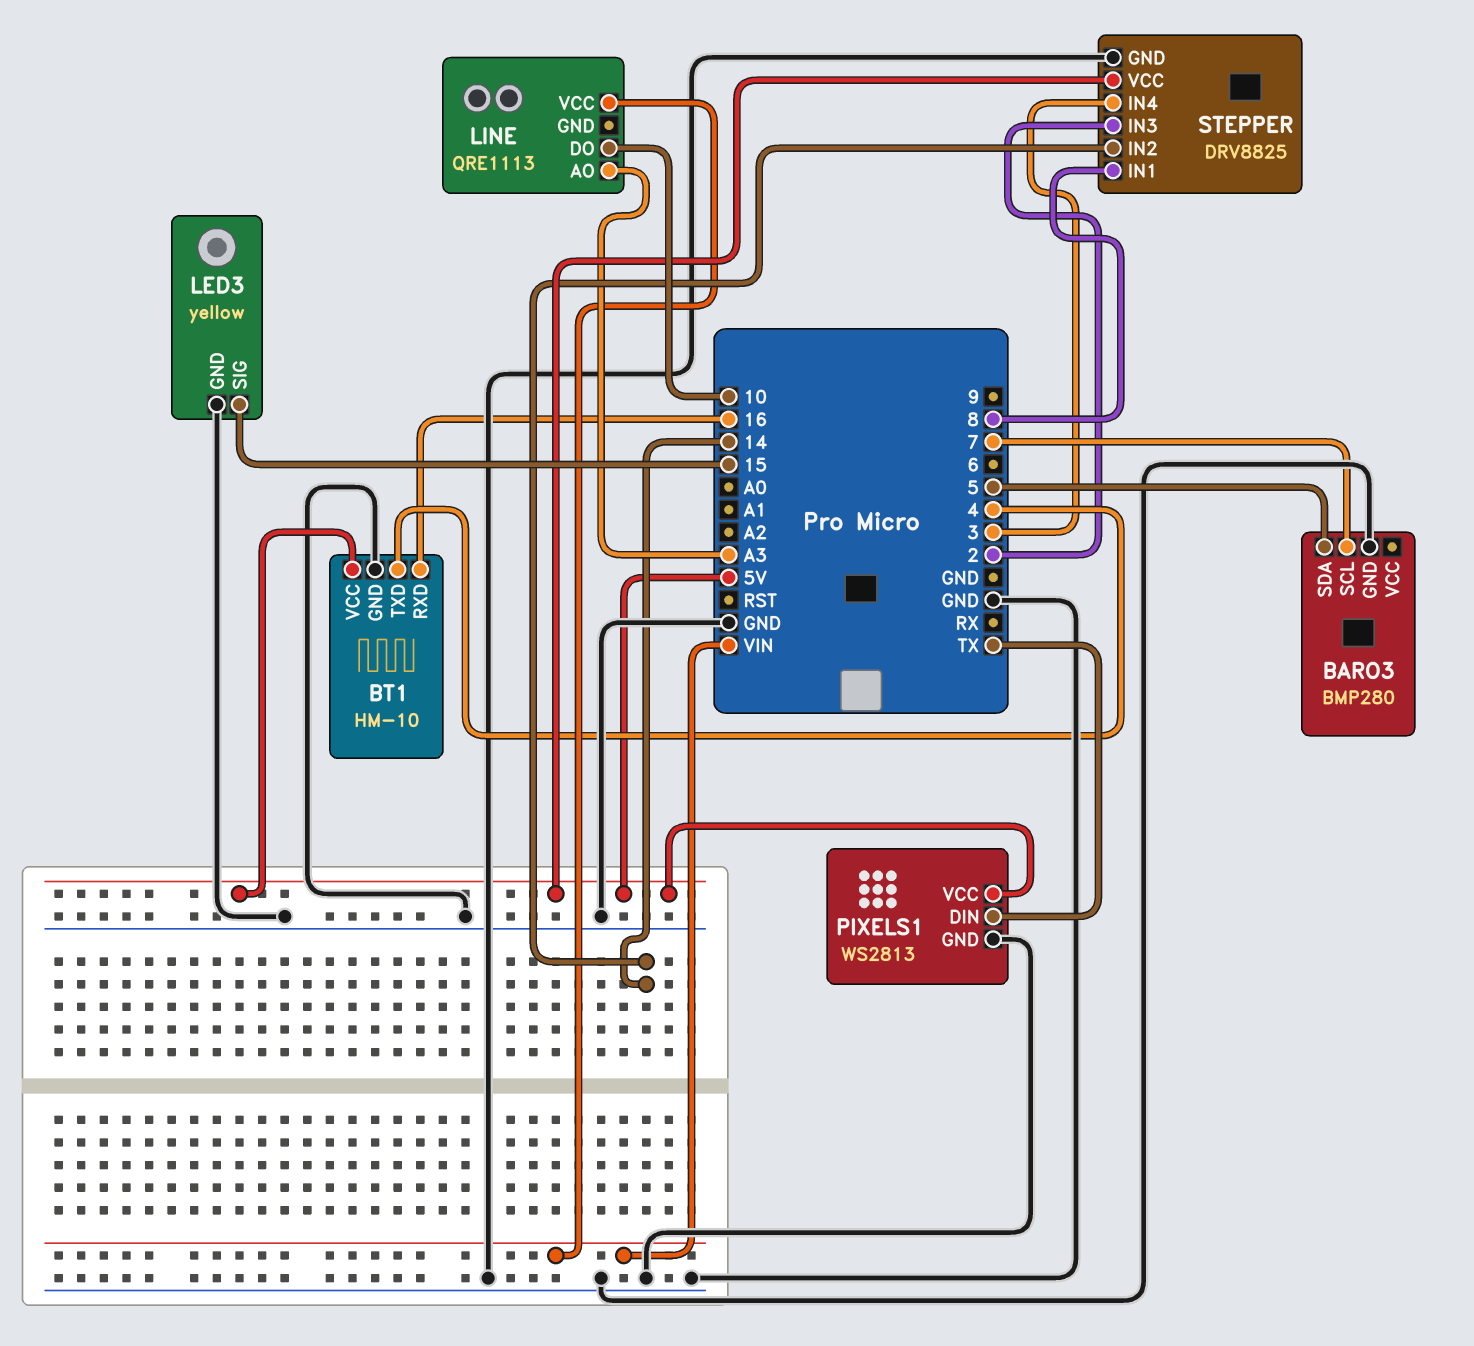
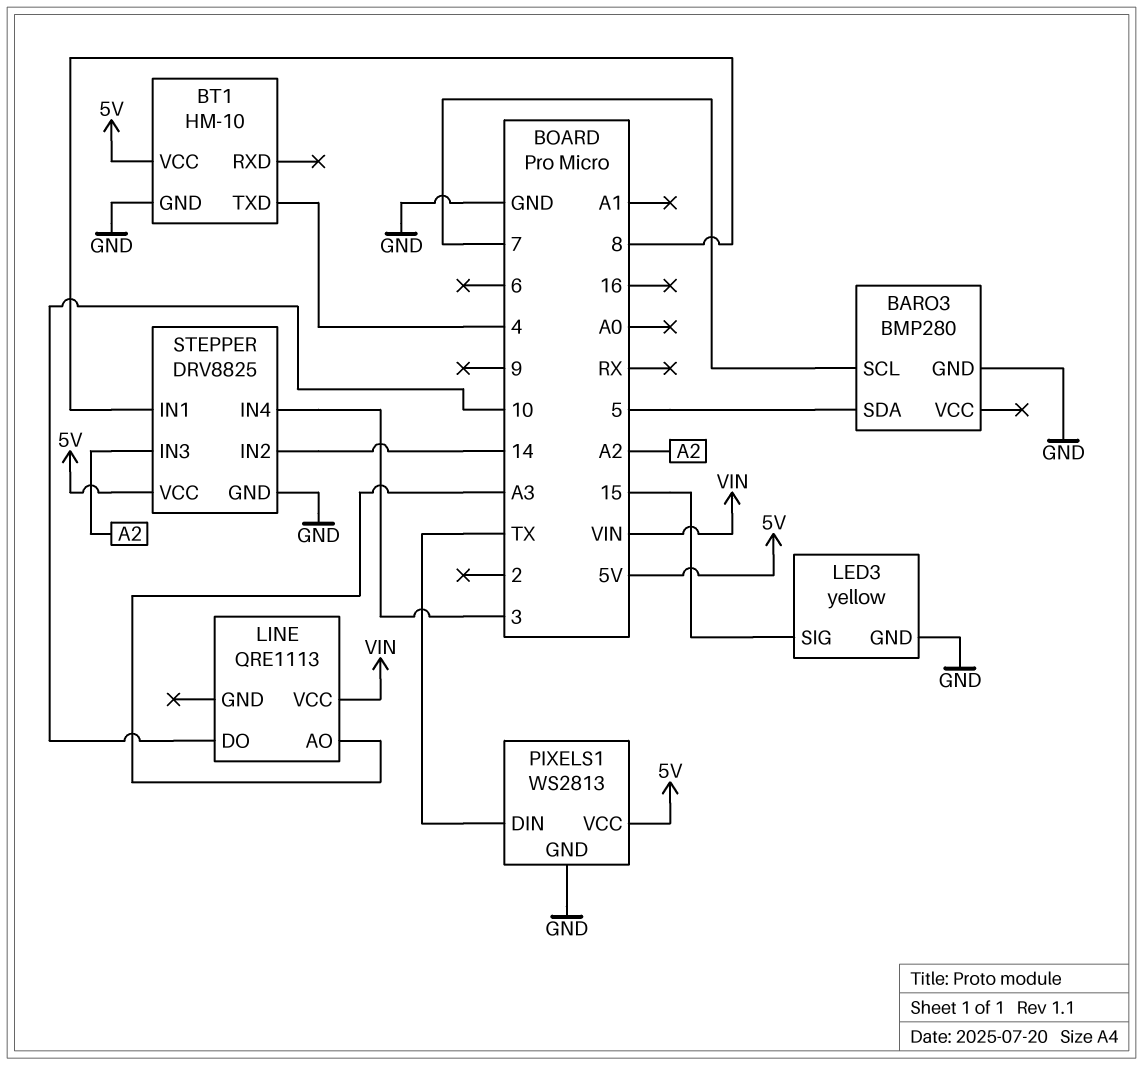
BT1 pin RXD: 16 -> none
STEPPER pin IN3: 2 -> A2

